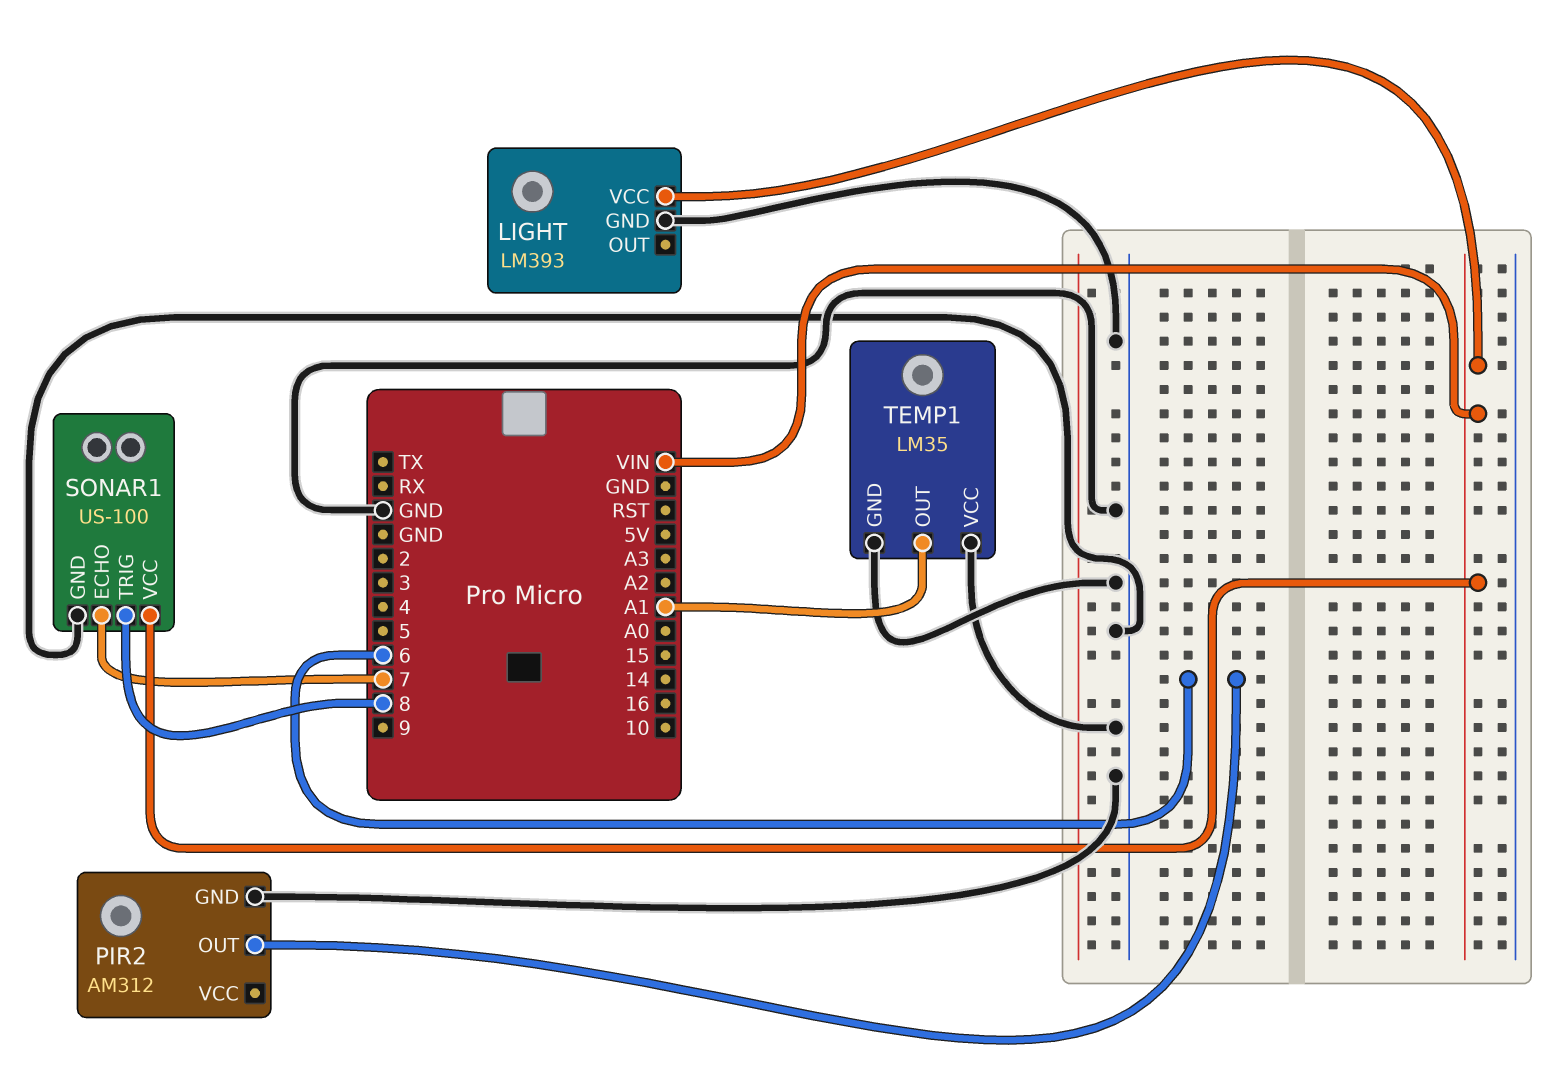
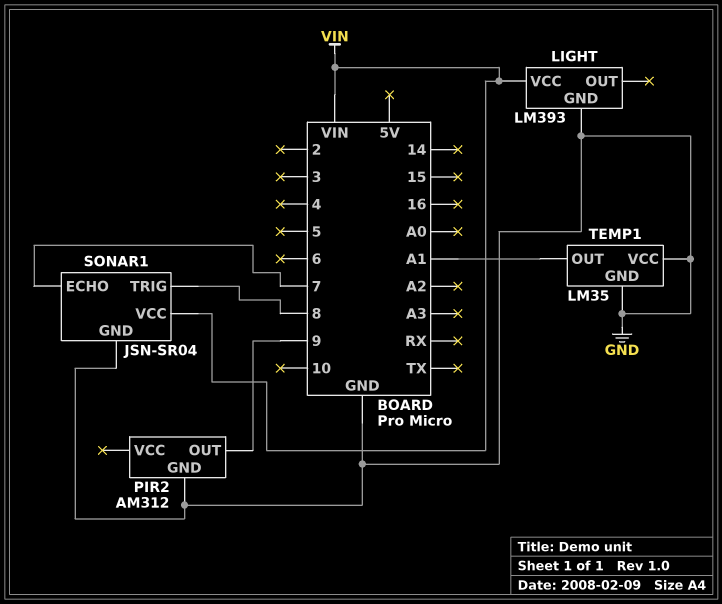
PIR2 pin OUT: 6 -> 9
SONAR1: US-100 -> JSN-SR04

